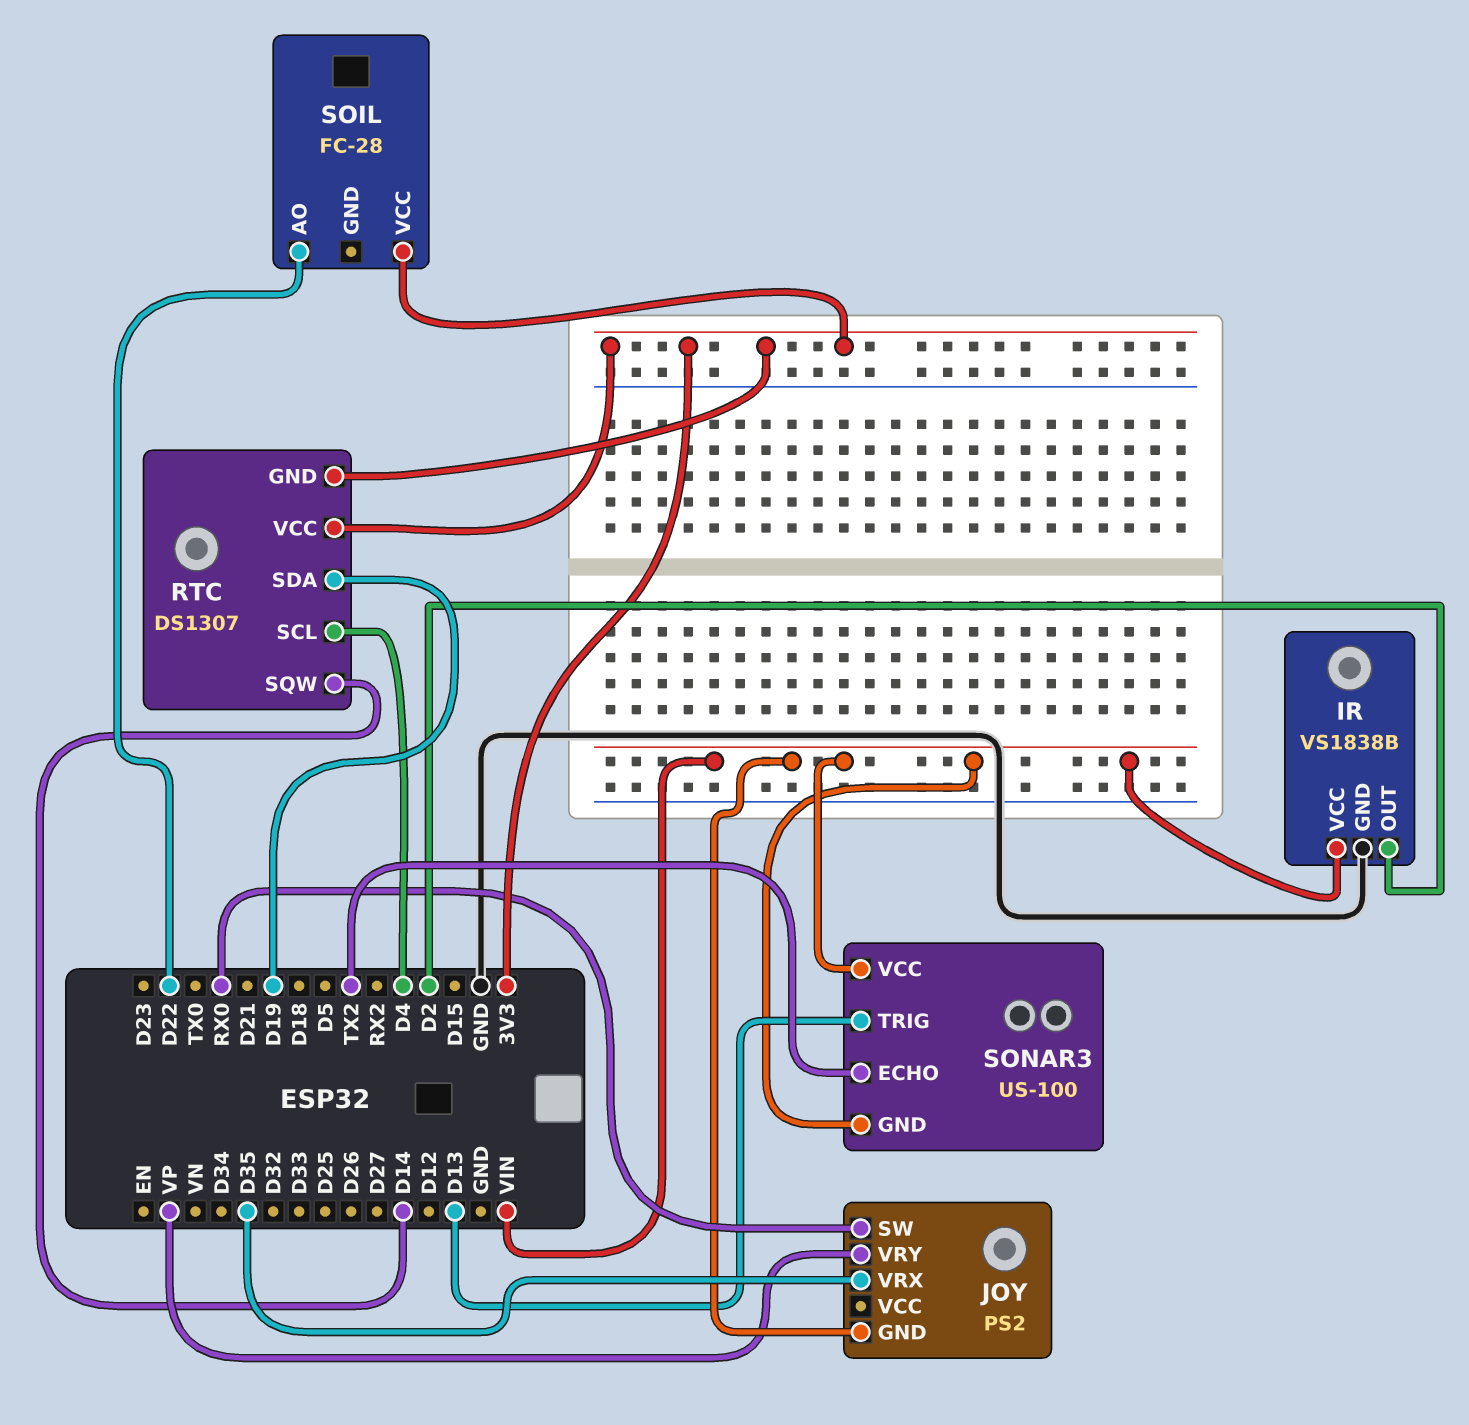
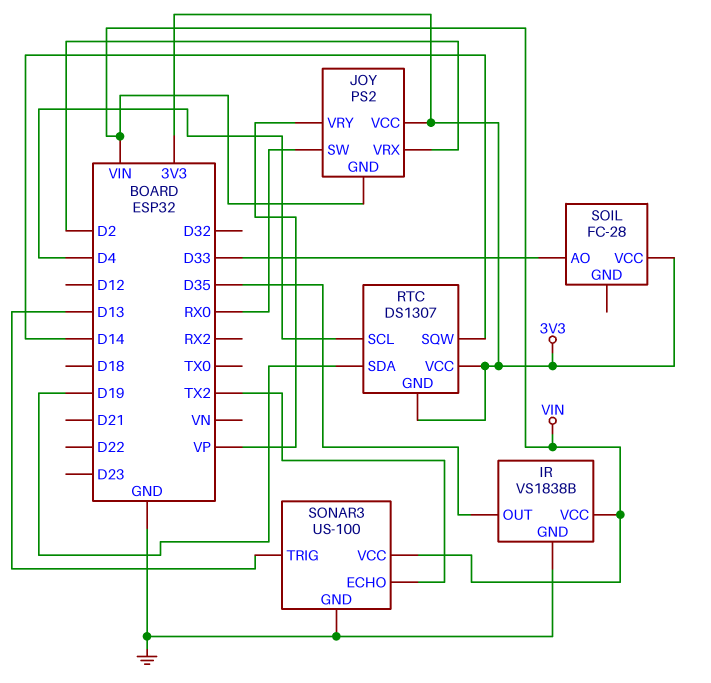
IR pin OUT: D2 -> D35
JOY pin VCC: none -> 3V3
JOY pin VRX: D35 -> D2
SOIL pin AO: D22 -> D33
SONAR3 pin GND: VIN -> GND

